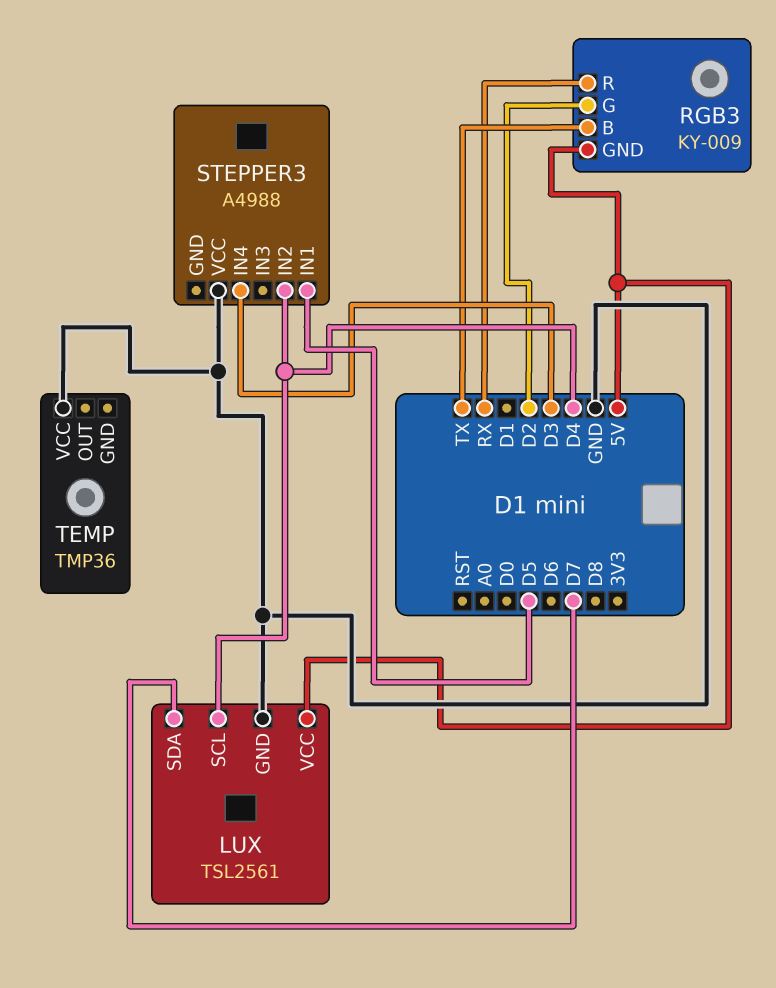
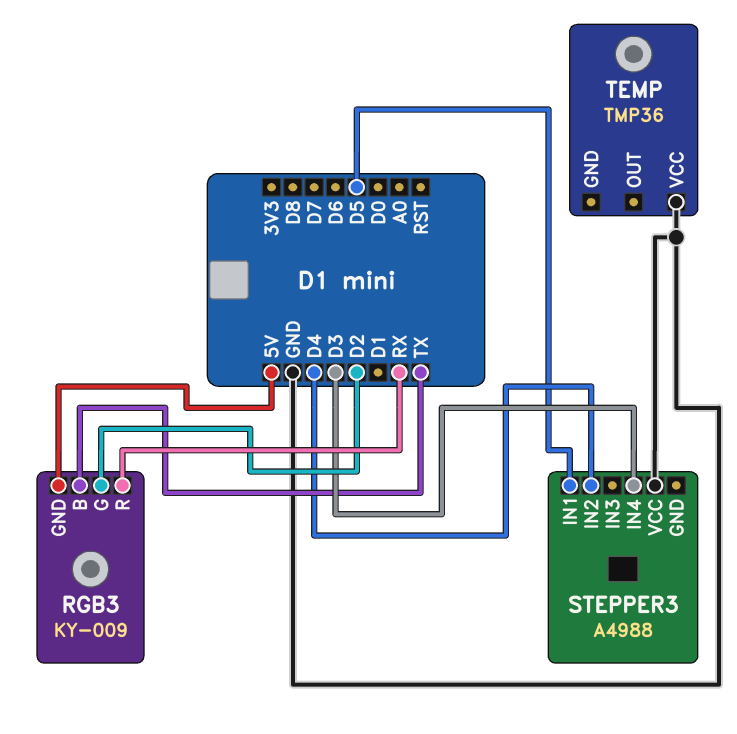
LUX: TSL2561 -> none
LUX pin GND: GND -> none
LUX pin SCL: D4 -> none
LUX pin SDA: D7 -> none
LUX pin VCC: 5V -> none

